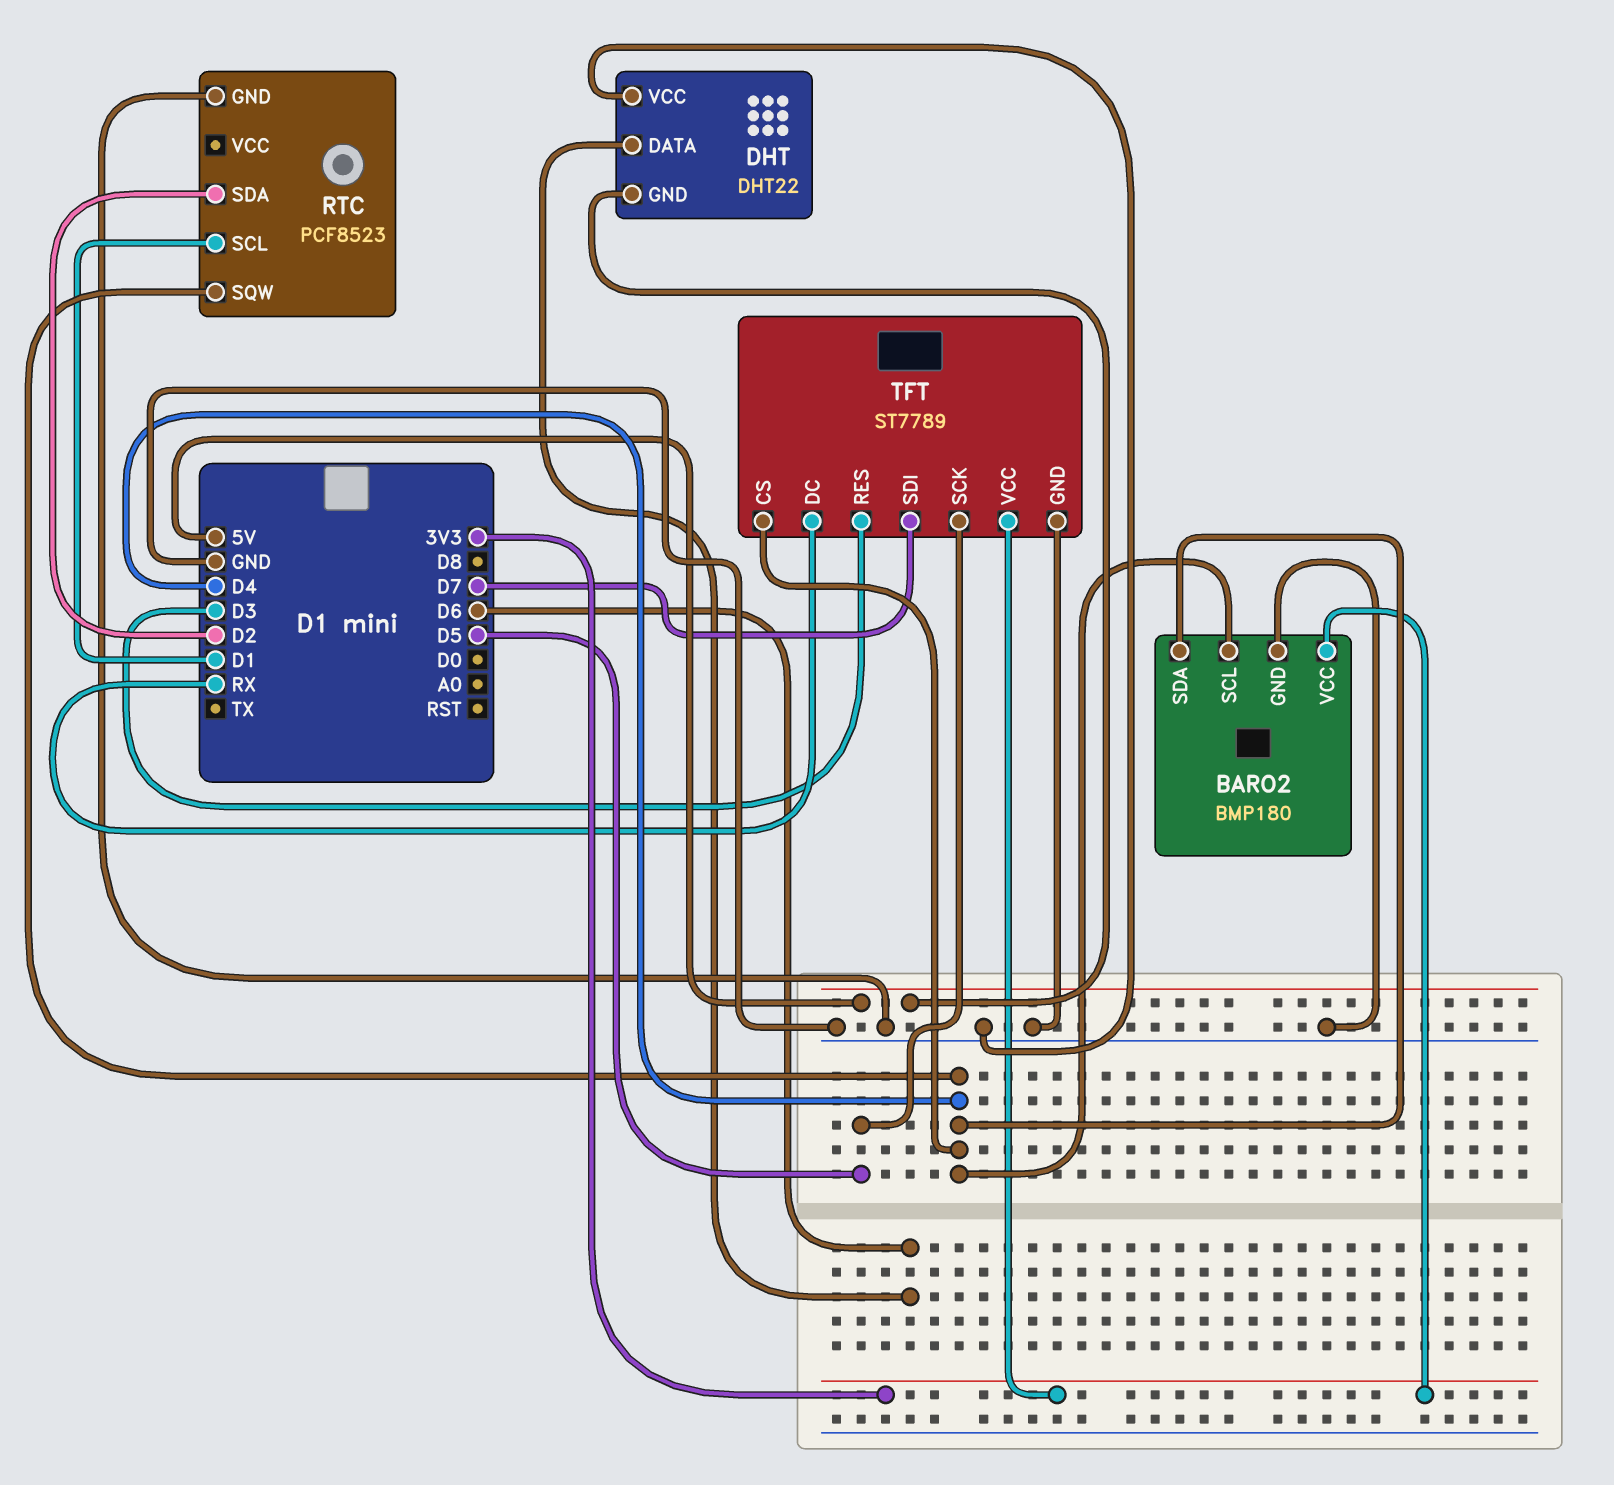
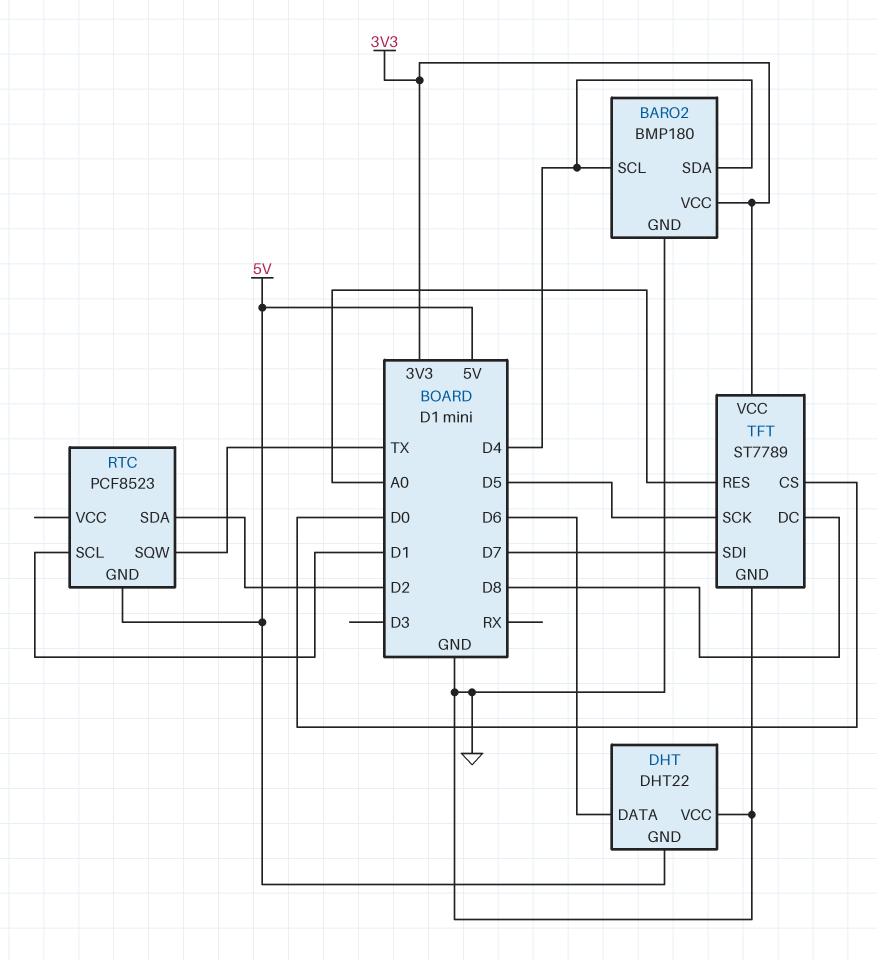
RTC pin GND: GND -> 5V
RTC pin SQW: D4 -> TX
TFT pin CS: D4 -> D0
TFT pin DC: RX -> D8
TFT pin RES: D3 -> A0

